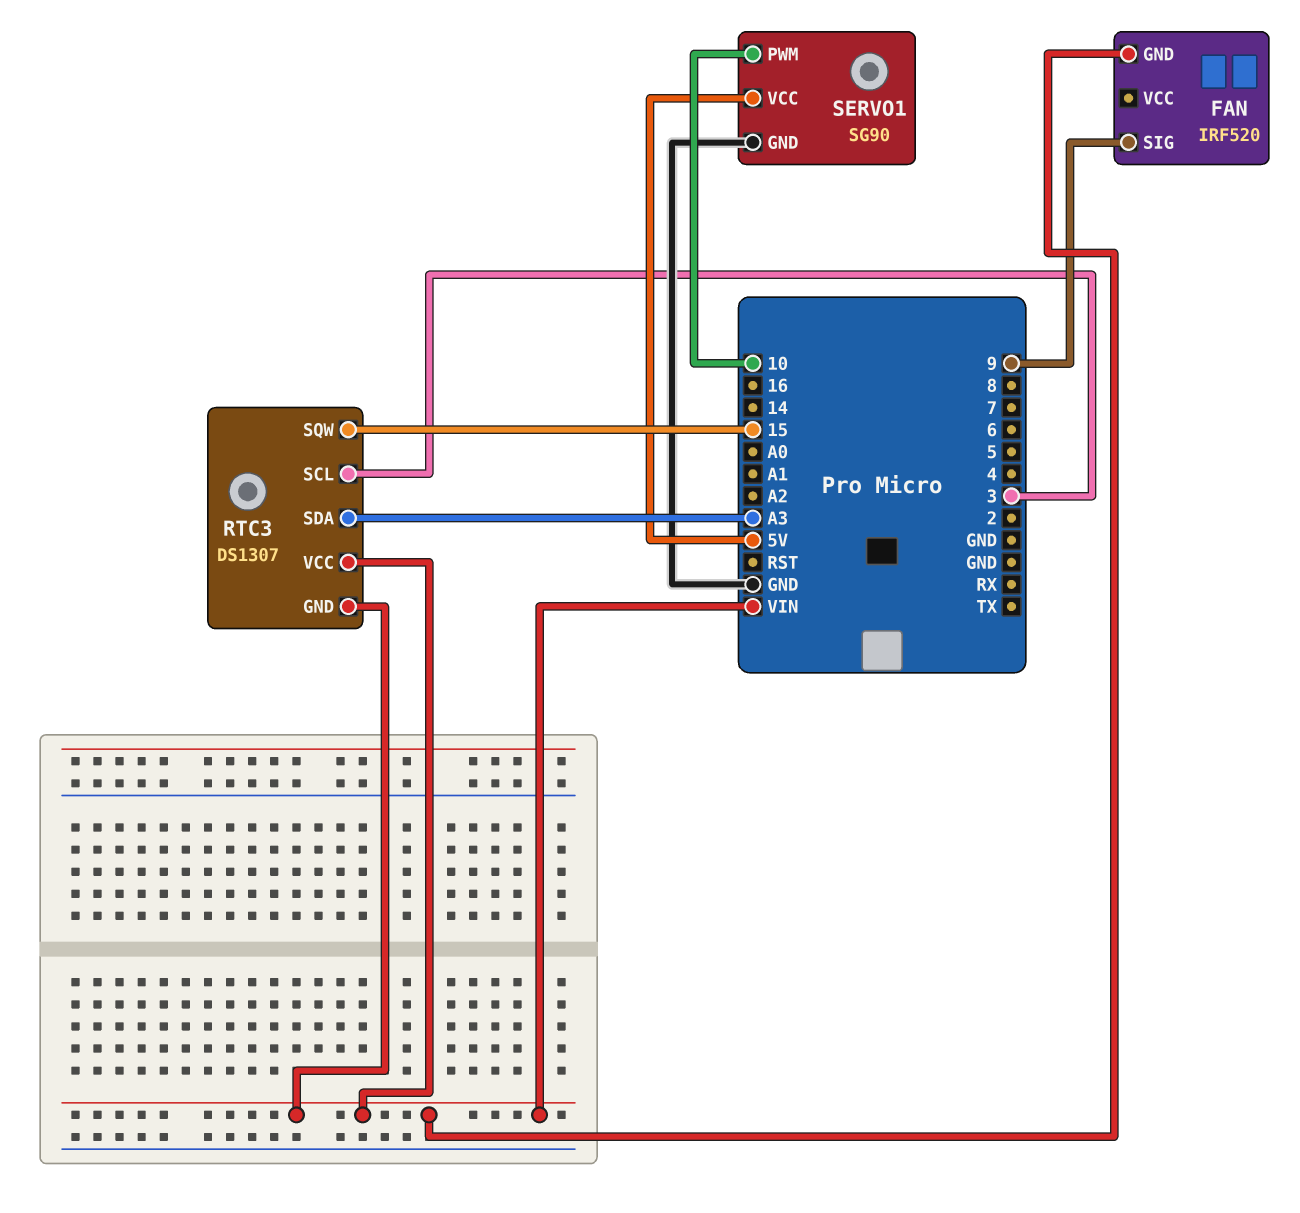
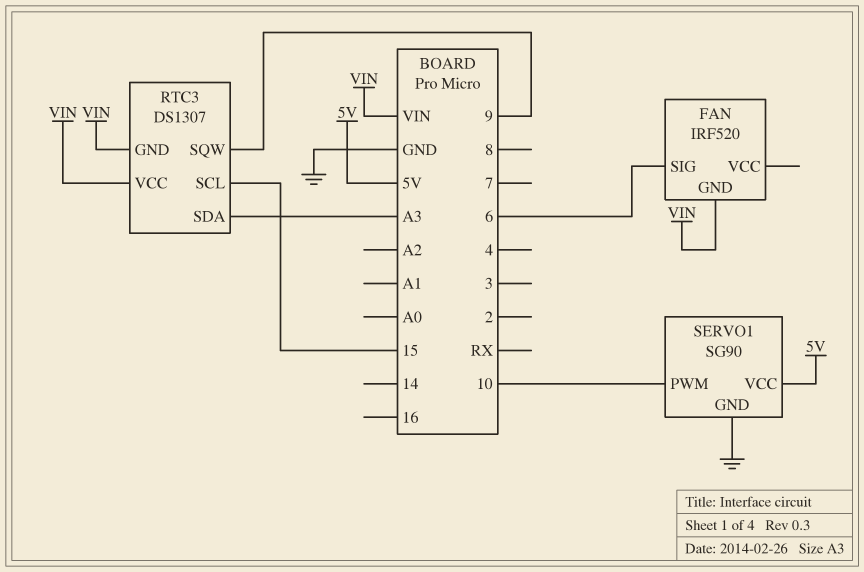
FAN pin SIG: 9 -> 6
RTC3 pin SCL: 3 -> 15
RTC3 pin SQW: 15 -> 9

